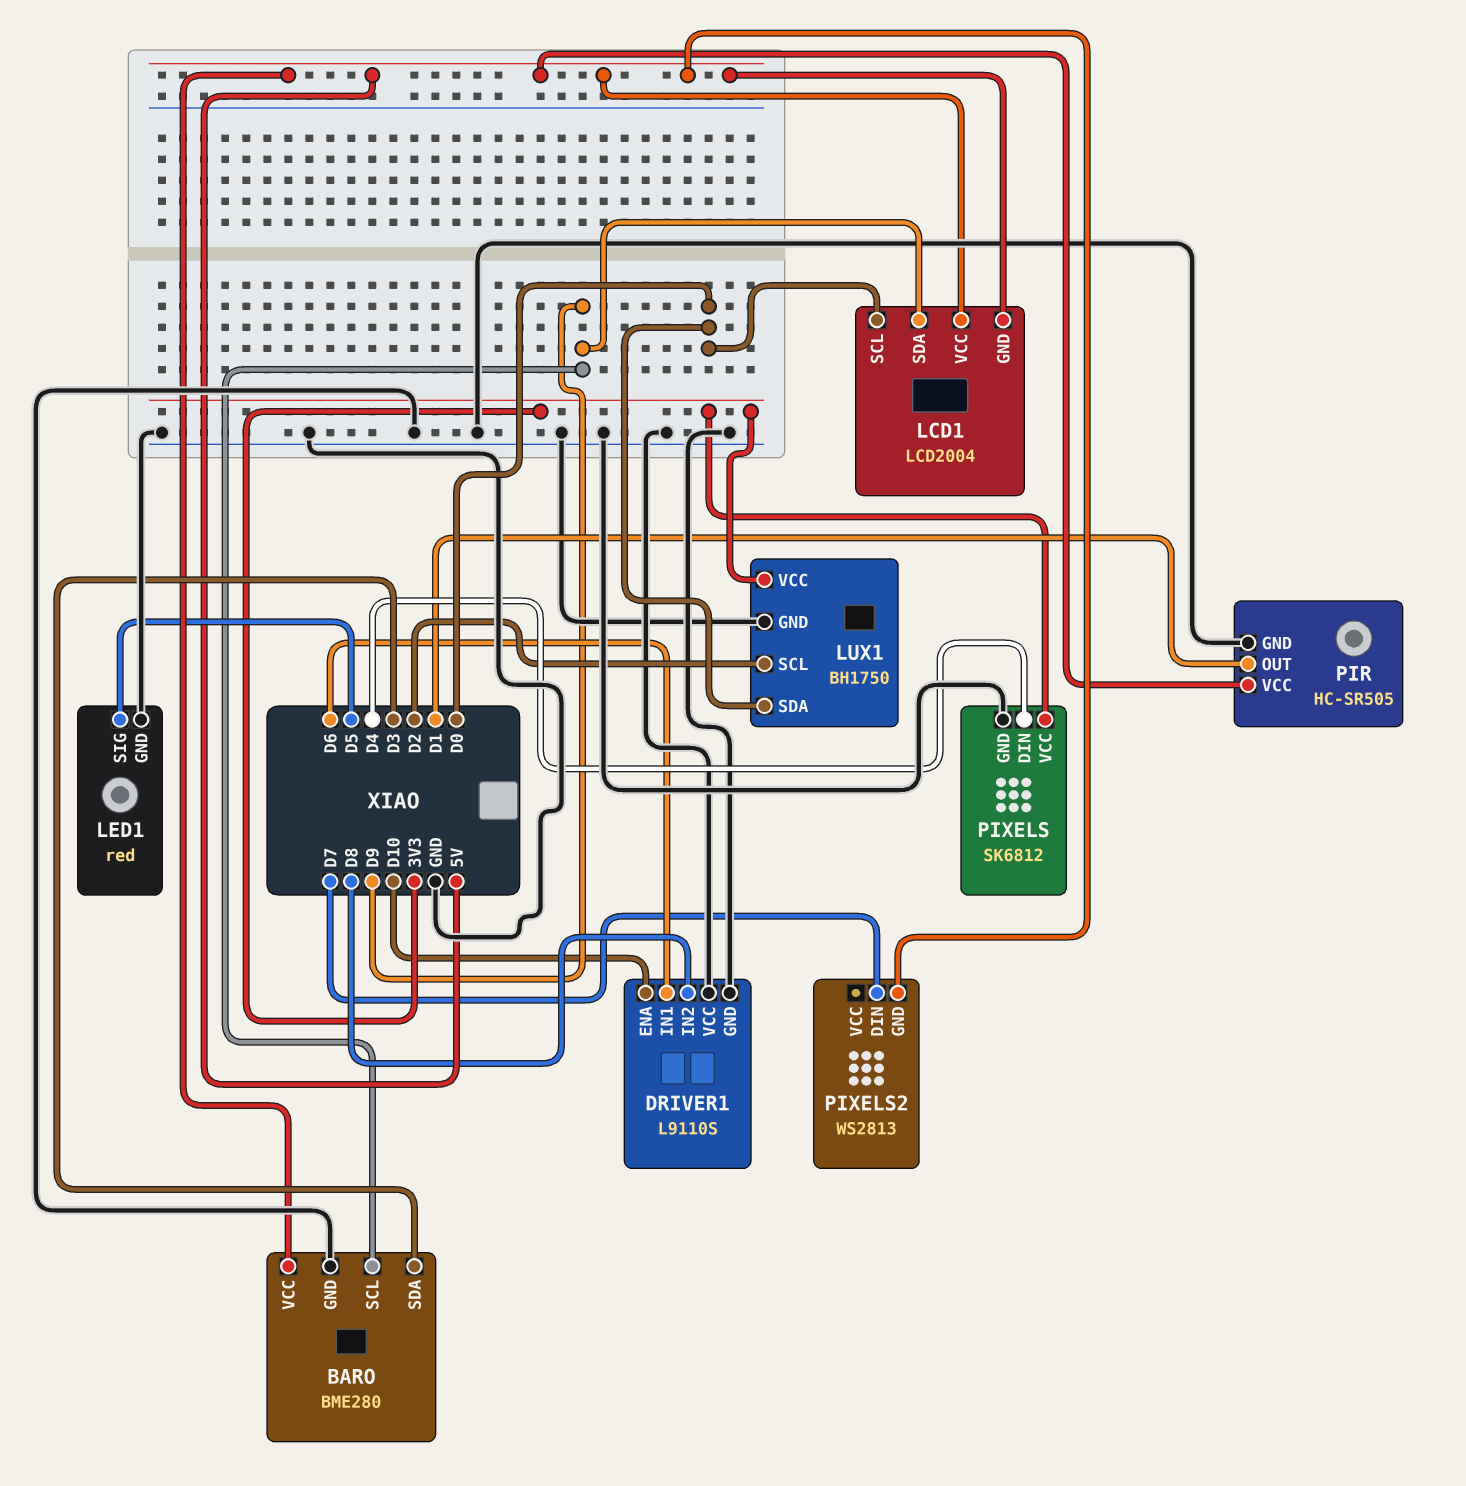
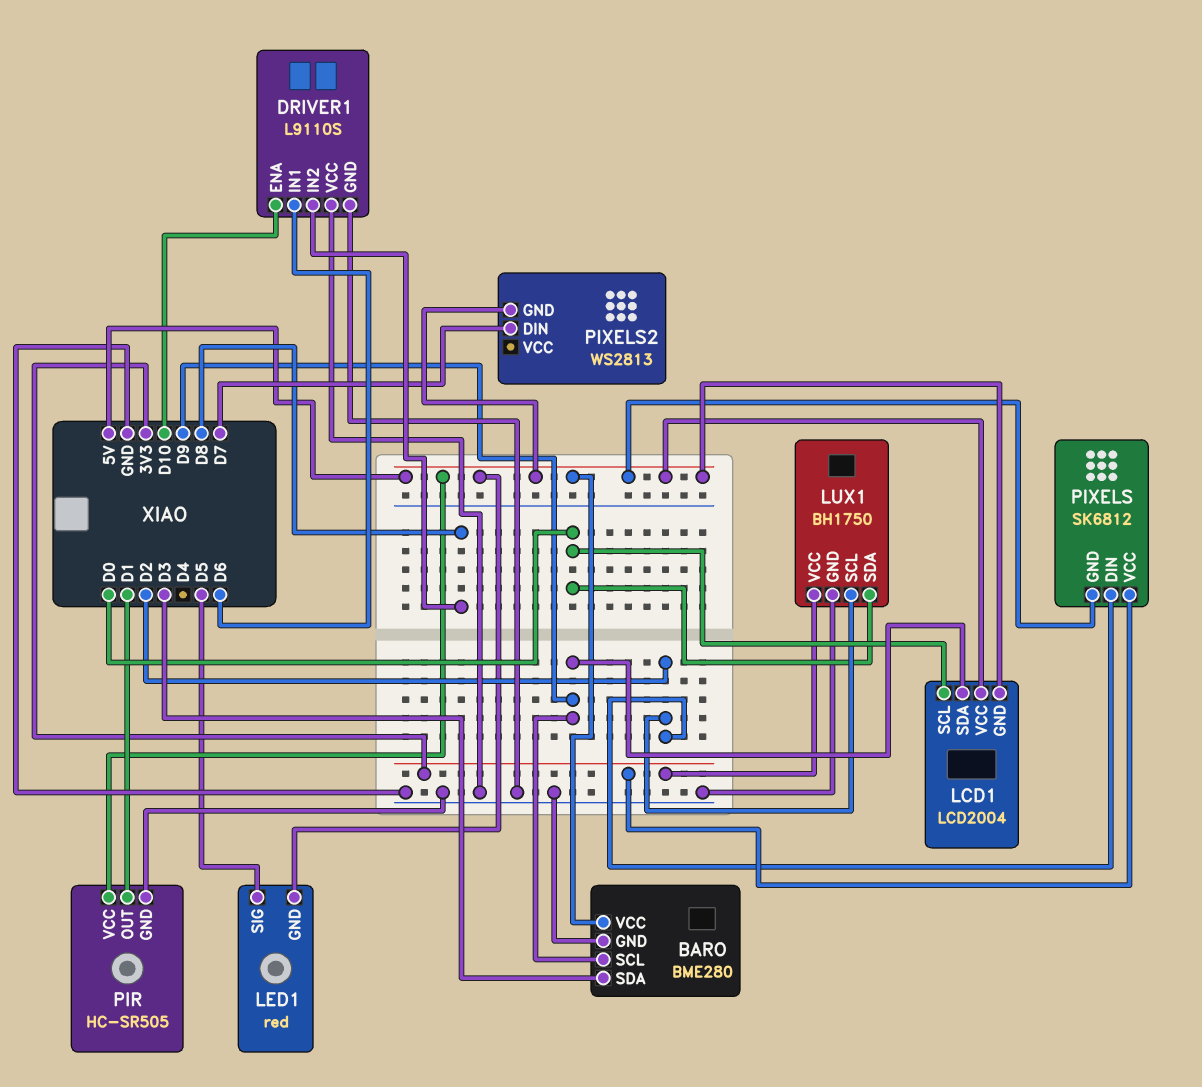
LED1 pin GND: GND -> 5V
PIXELS pin DIN: D4 -> D2
PIXELS pin GND: GND -> 5V

